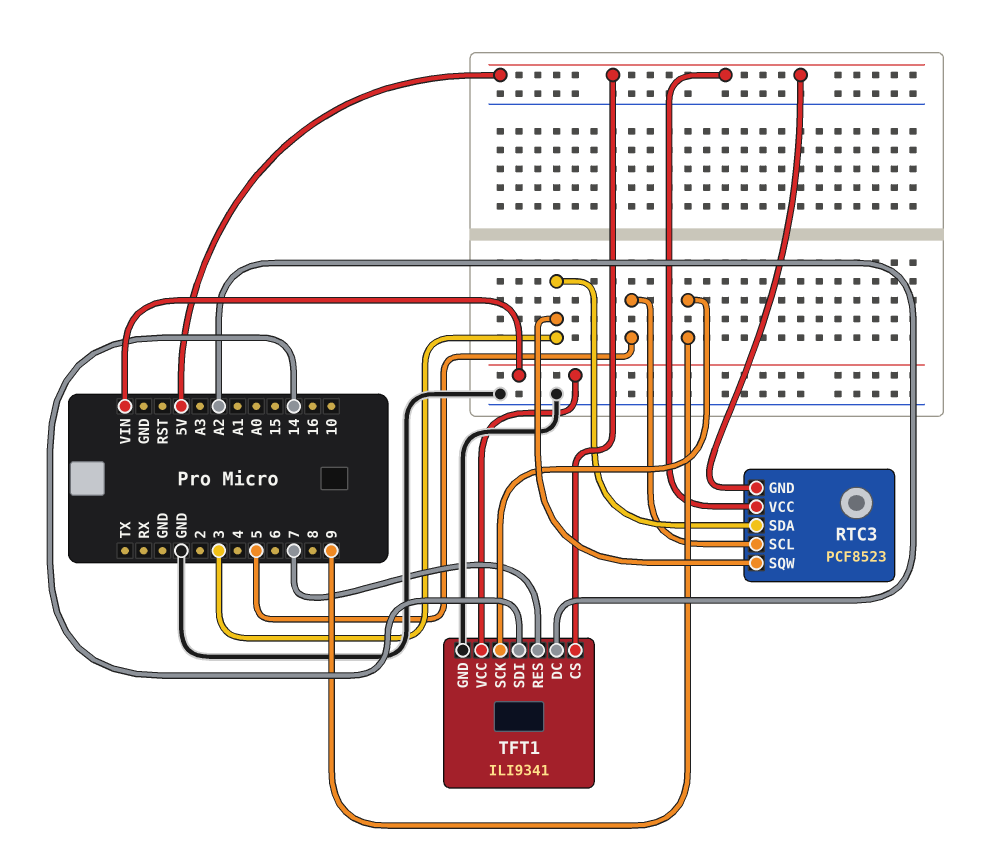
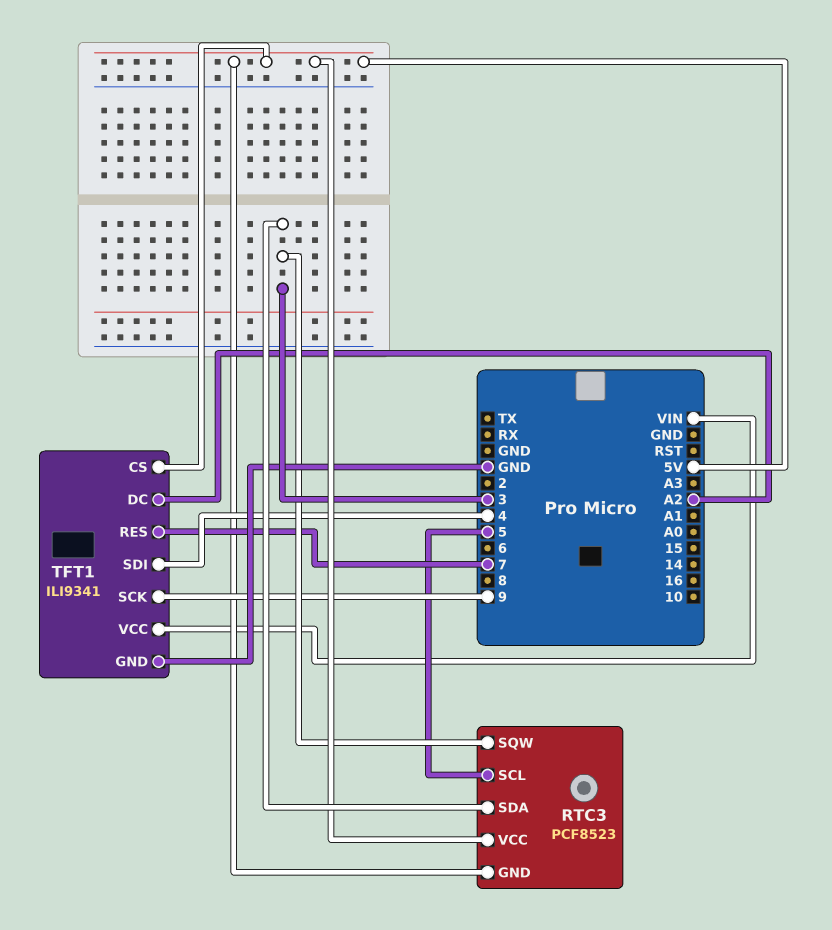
TFT1 pin SDI: 14 -> 4

